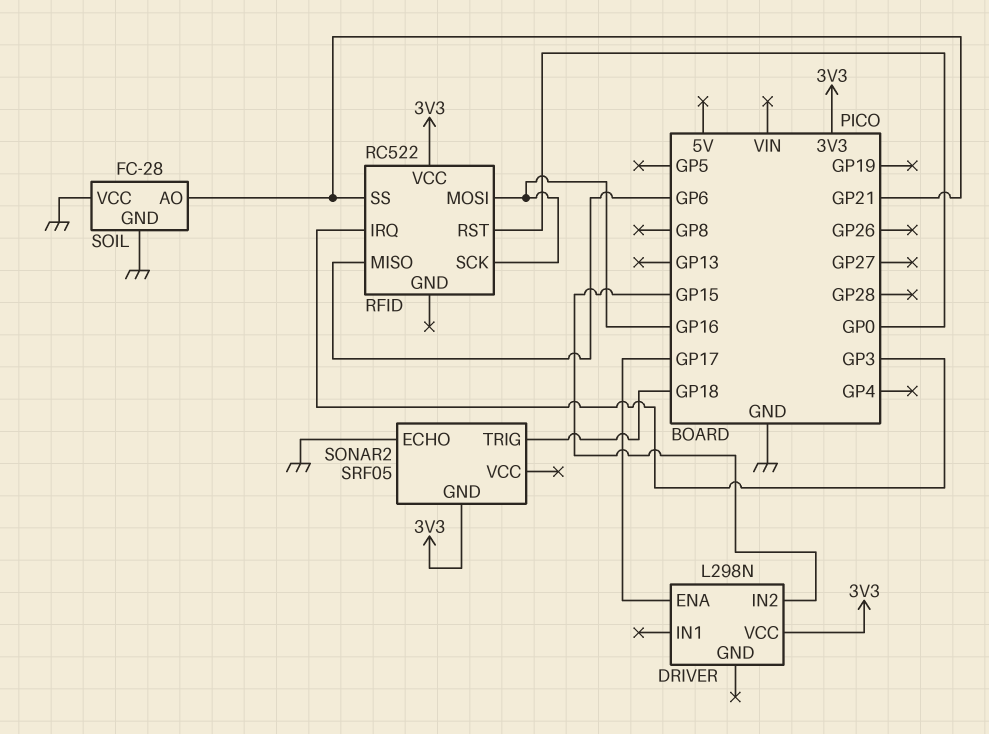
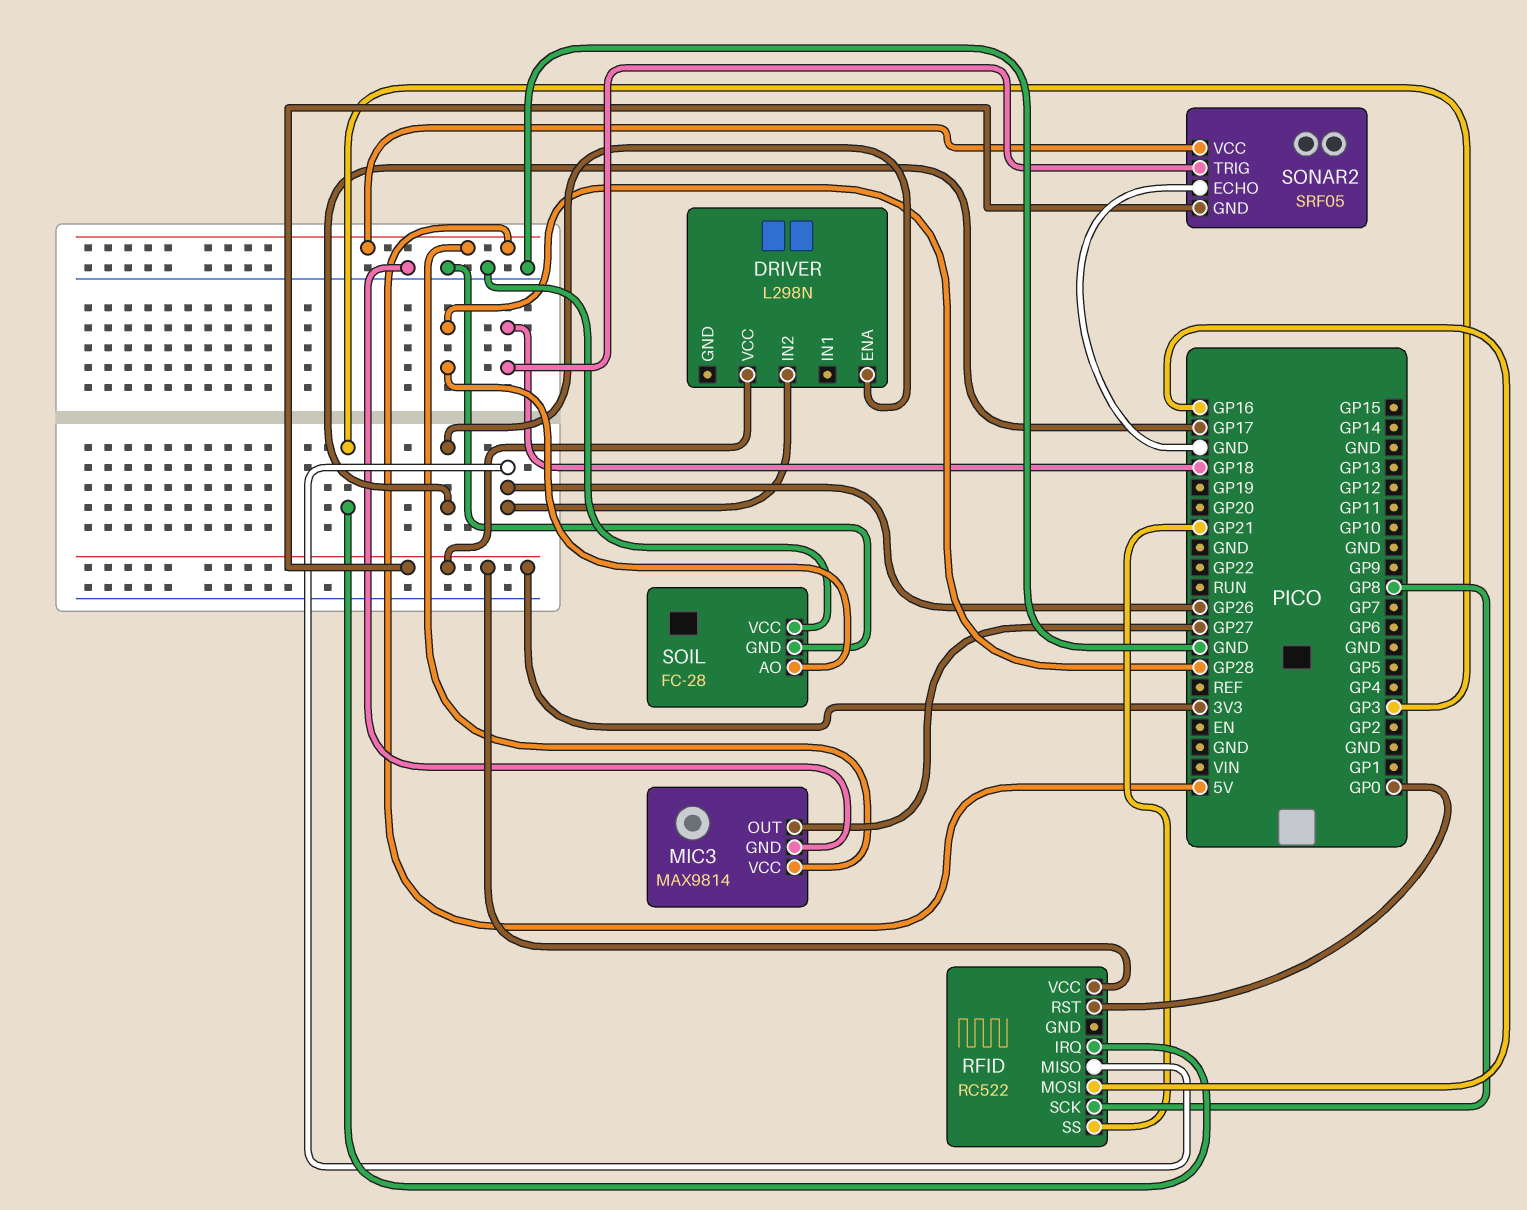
DRIVER pin IN2: GP15 -> GP26
MIC3: none -> MAX9814
MIC3 pin GND: none -> GND
MIC3 pin OUT: none -> GP27
MIC3 pin VCC: none -> 5V
RFID pin MISO: GP6 -> GP26
RFID pin SCK: GP16 -> GP8
SOIL pin AO: GP21 -> GP28
SONAR2 pin VCC: none -> 5V

